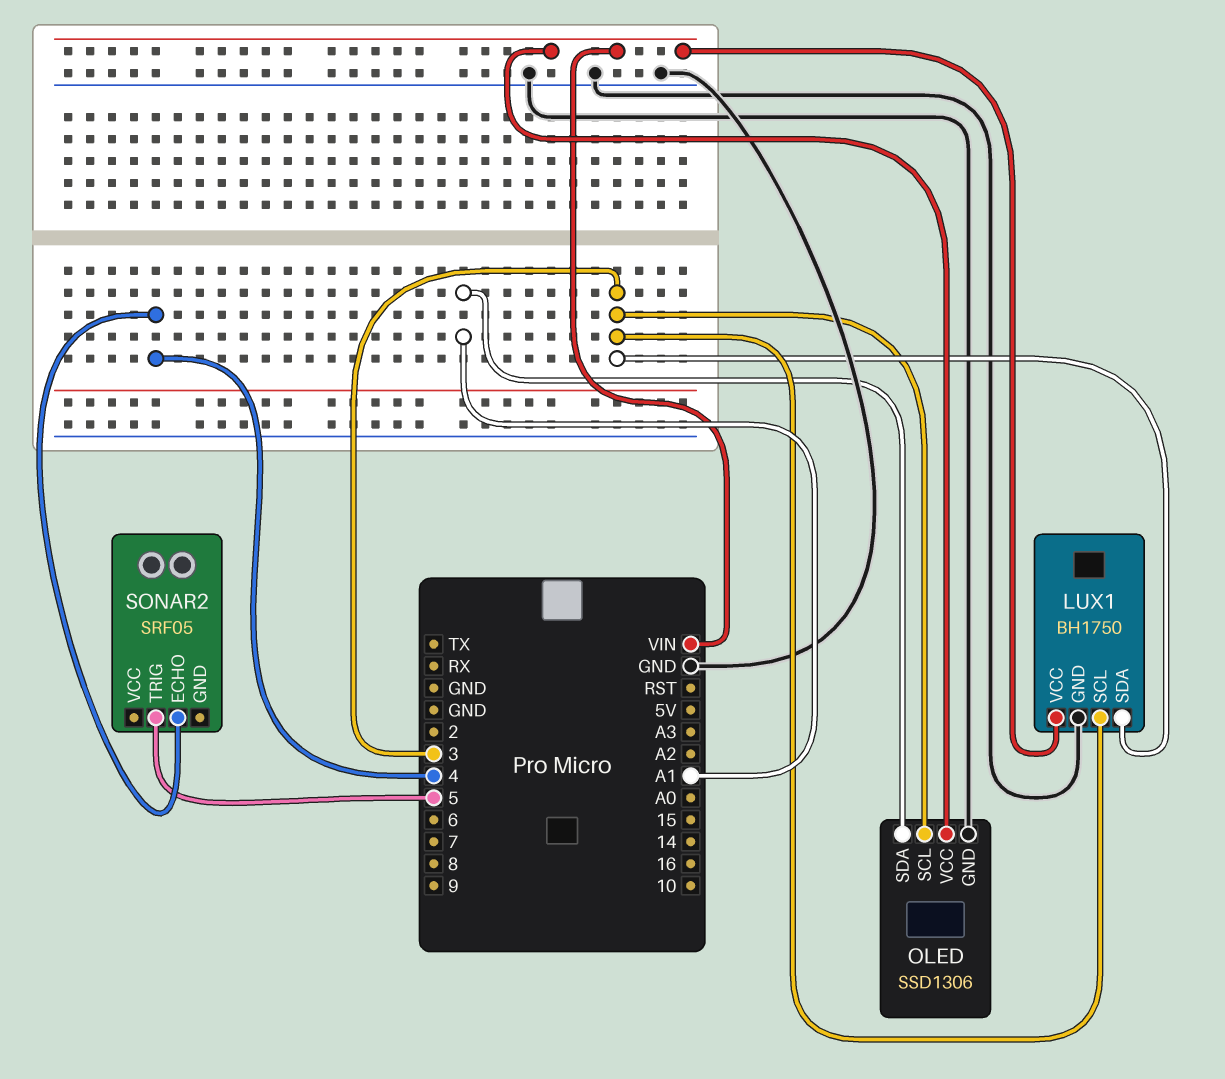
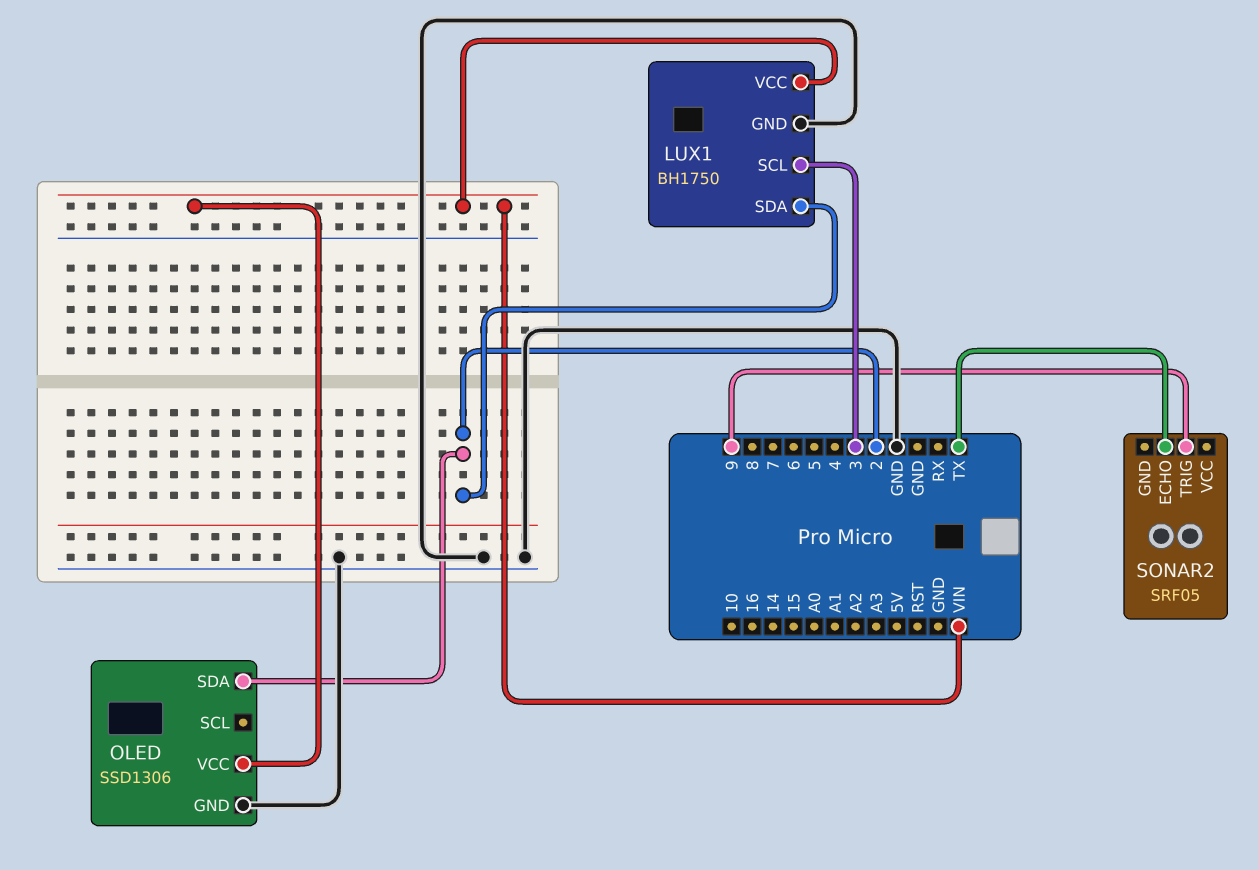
LUX1 pin SDA: 3 -> 2
OLED pin SCL: 3 -> none
OLED pin SDA: A1 -> 2
SONAR2 pin ECHO: 4 -> TX
SONAR2 pin TRIG: 5 -> 9

